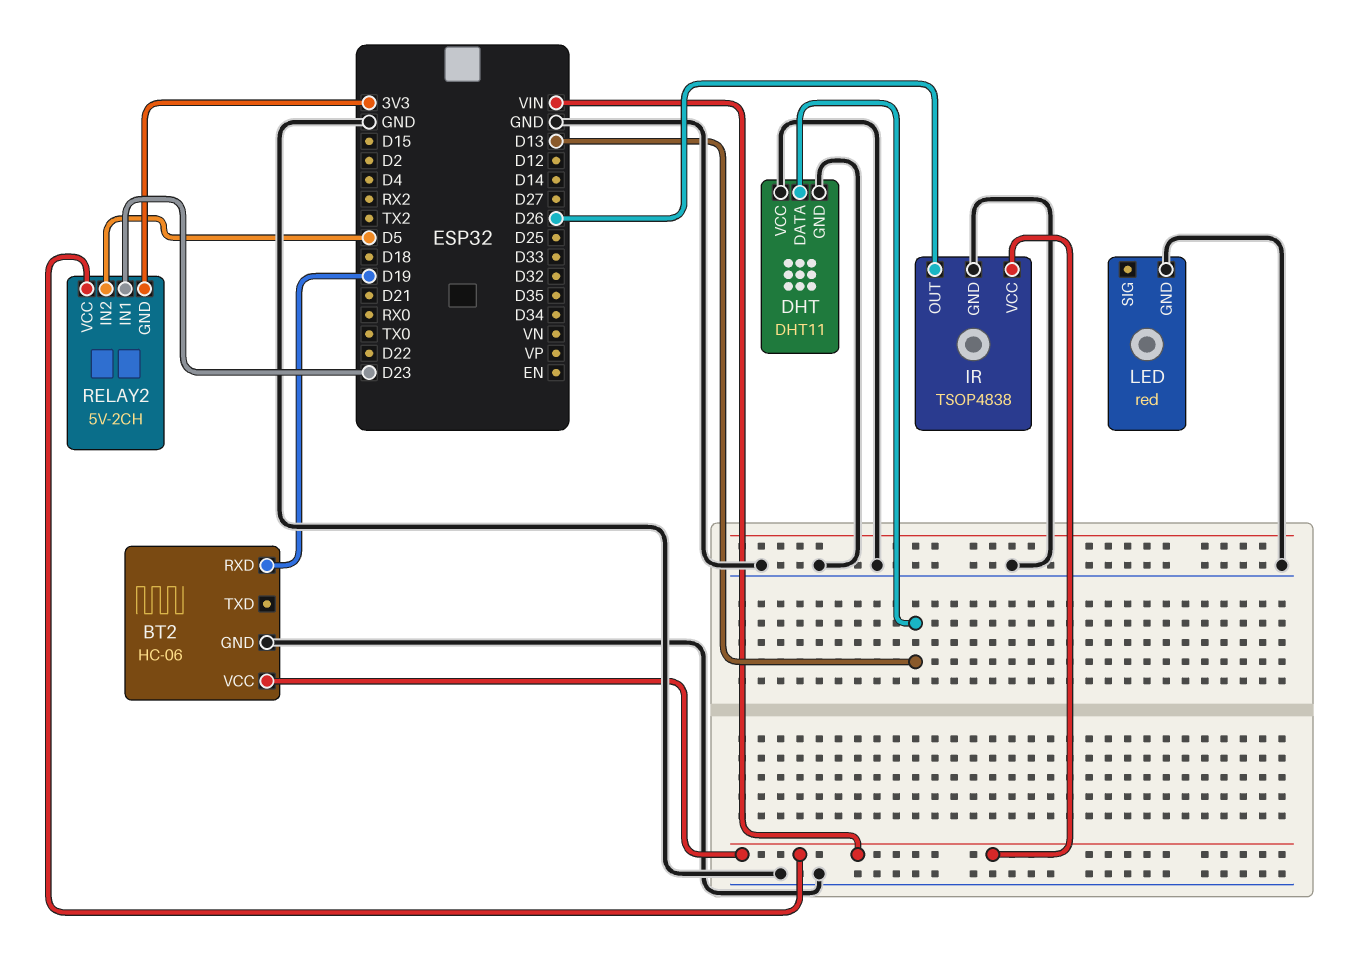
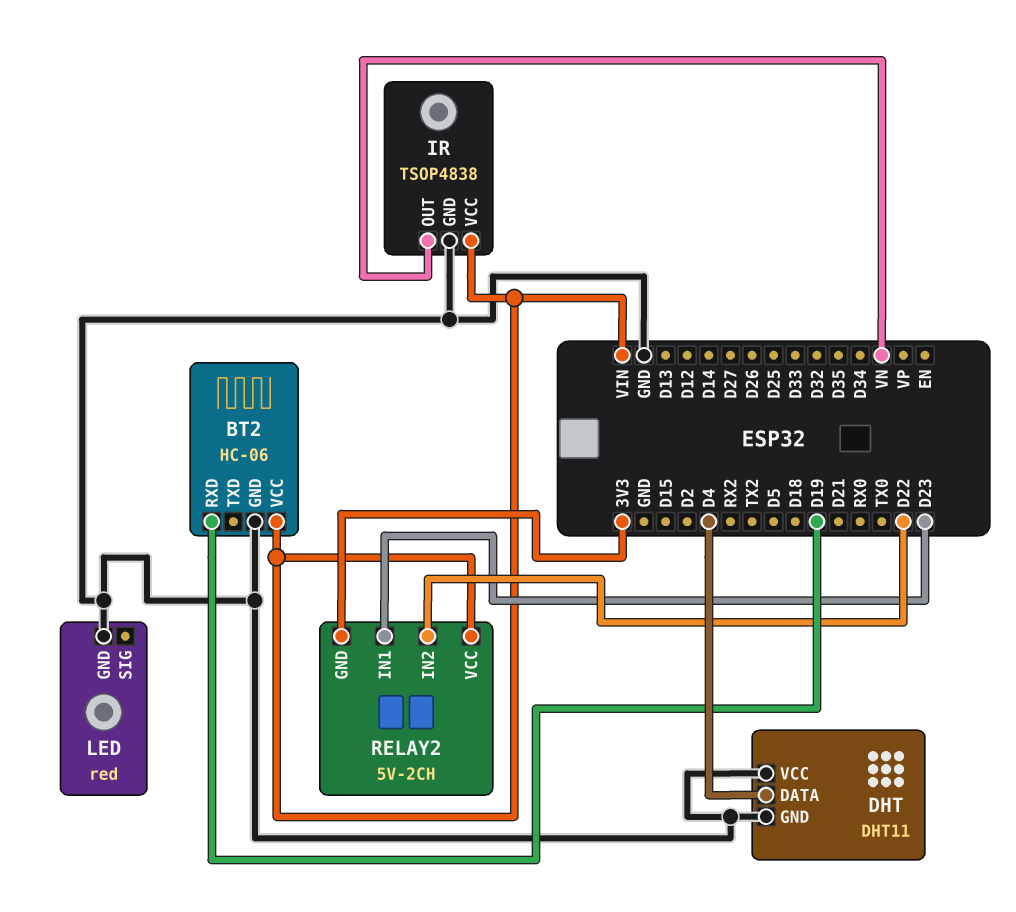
DHT pin DATA: D13 -> D4
IR pin OUT: D26 -> VN
RELAY2 pin IN2: D5 -> D22

